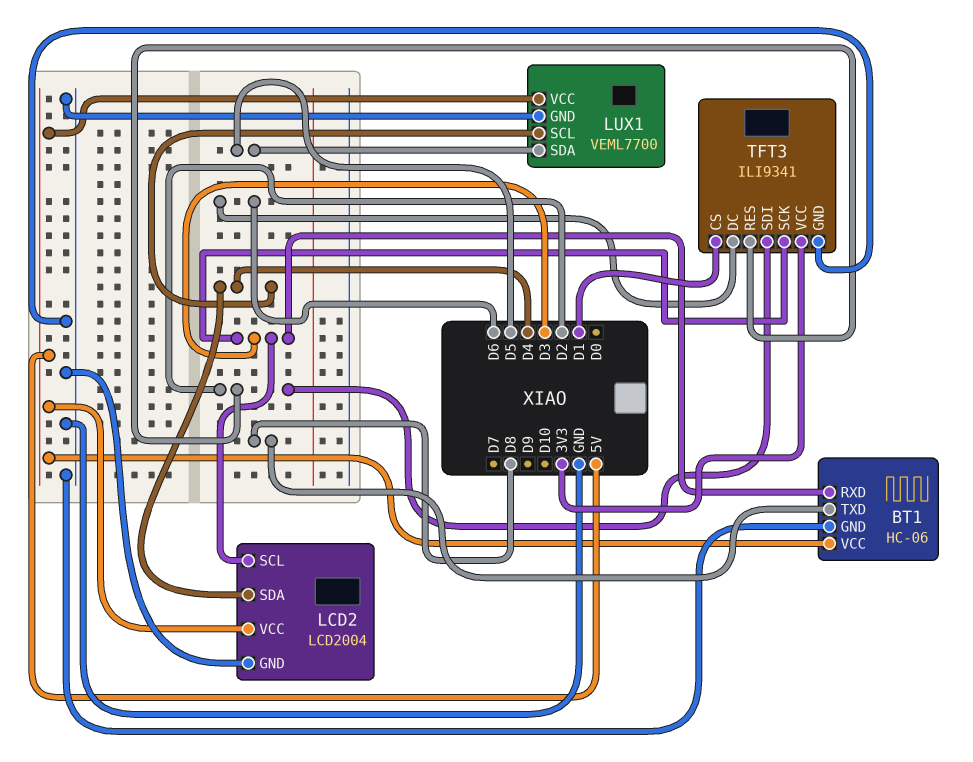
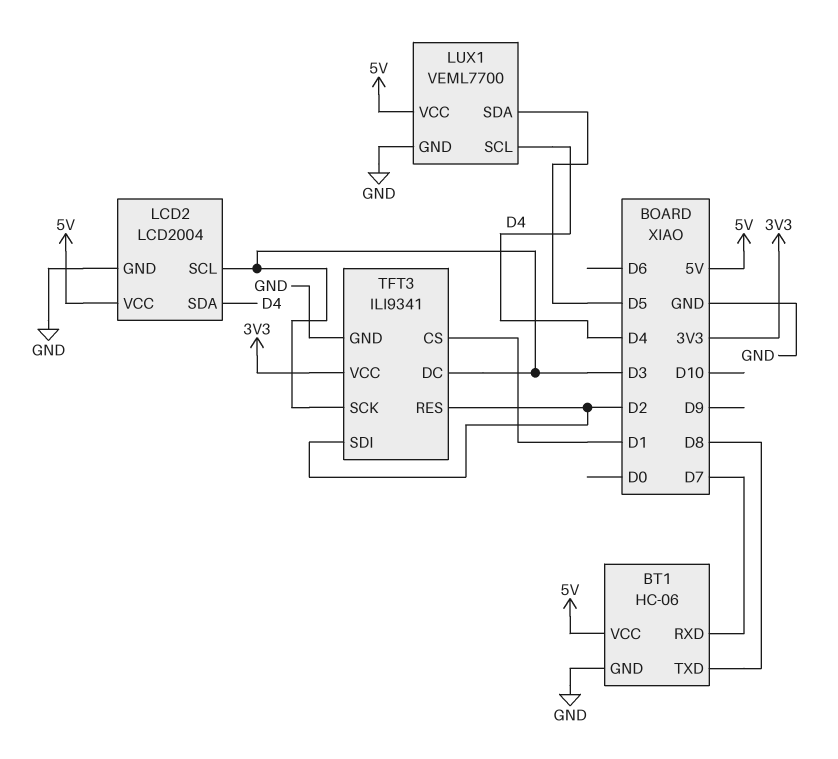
BT1 pin RXD: D3 -> D7
TFT3 pin DC: D6 -> D3

